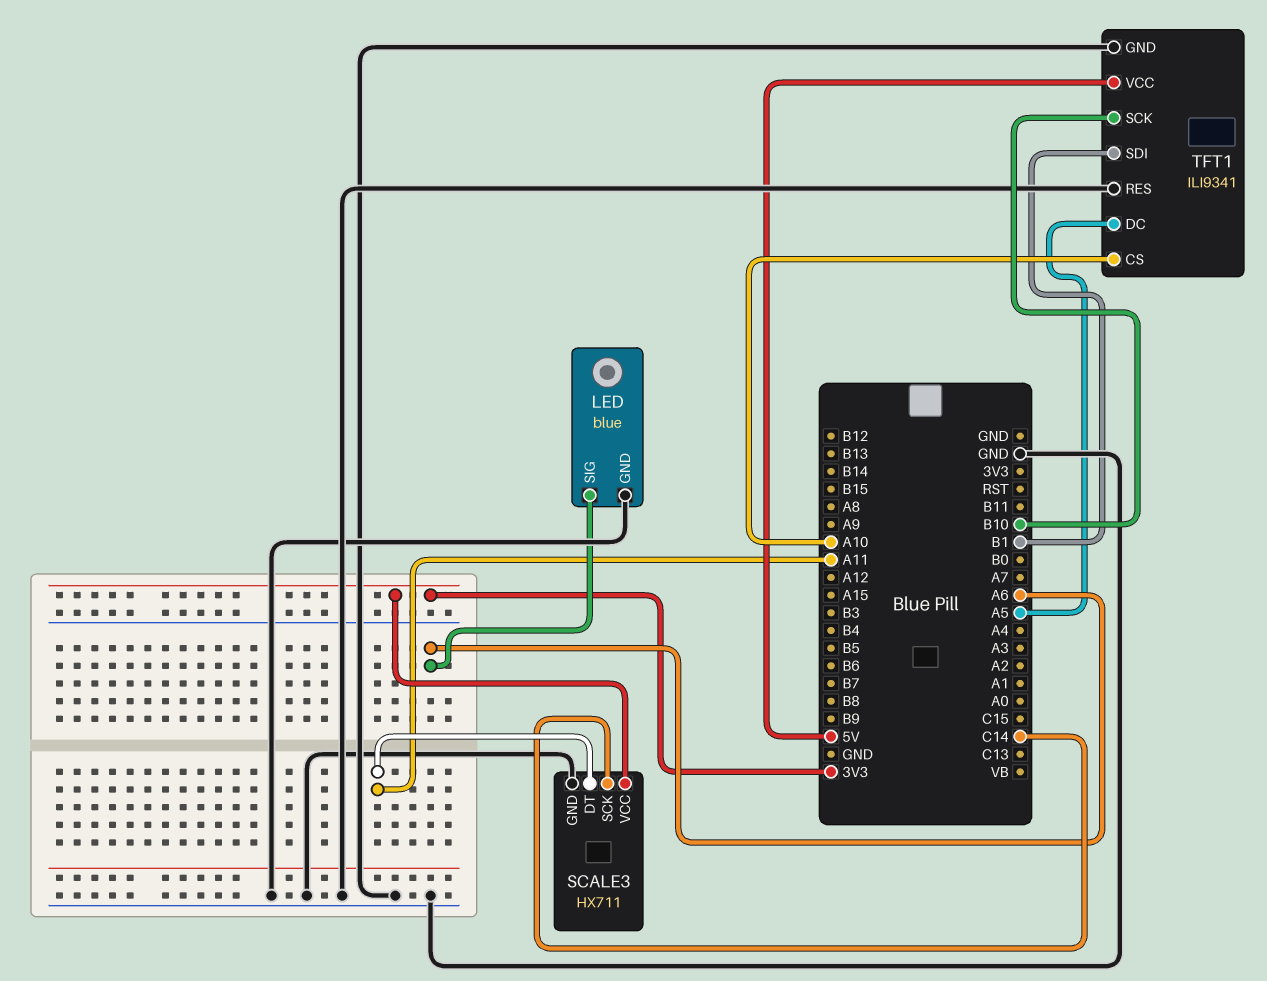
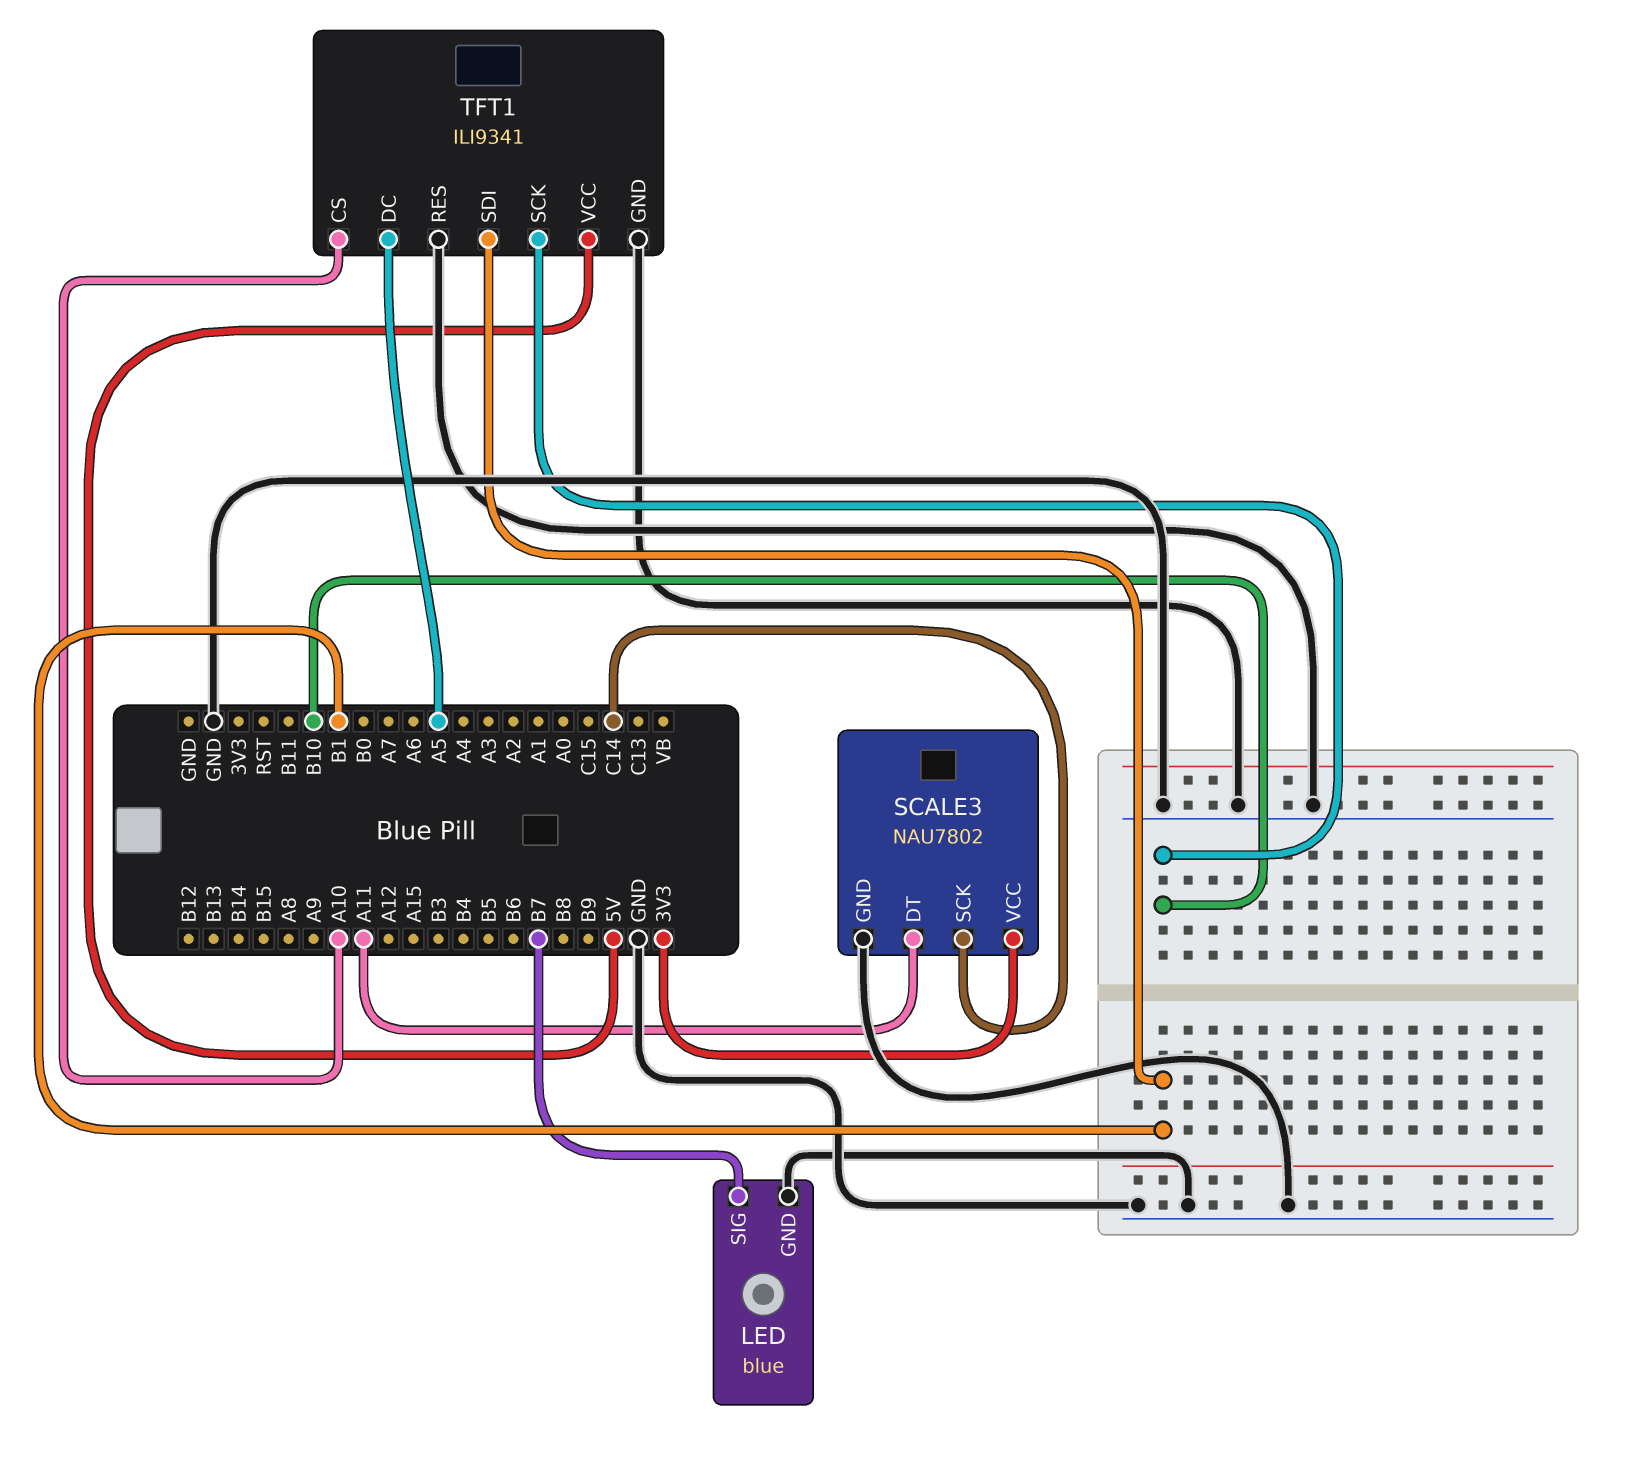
LED pin SIG: A6 -> B7
SCALE3: HX711 -> NAU7802

